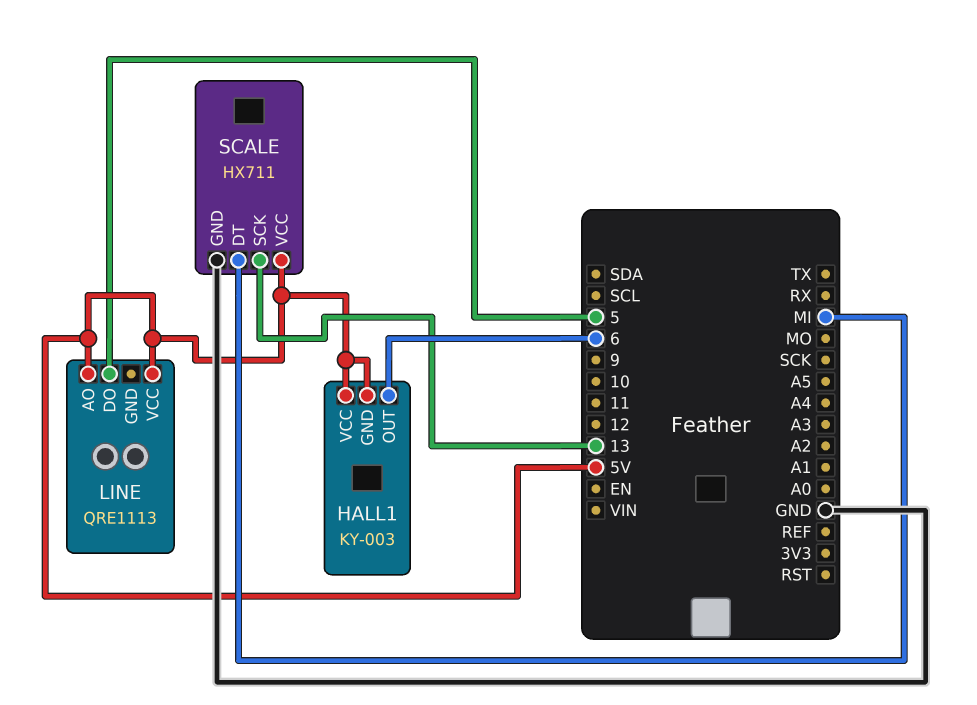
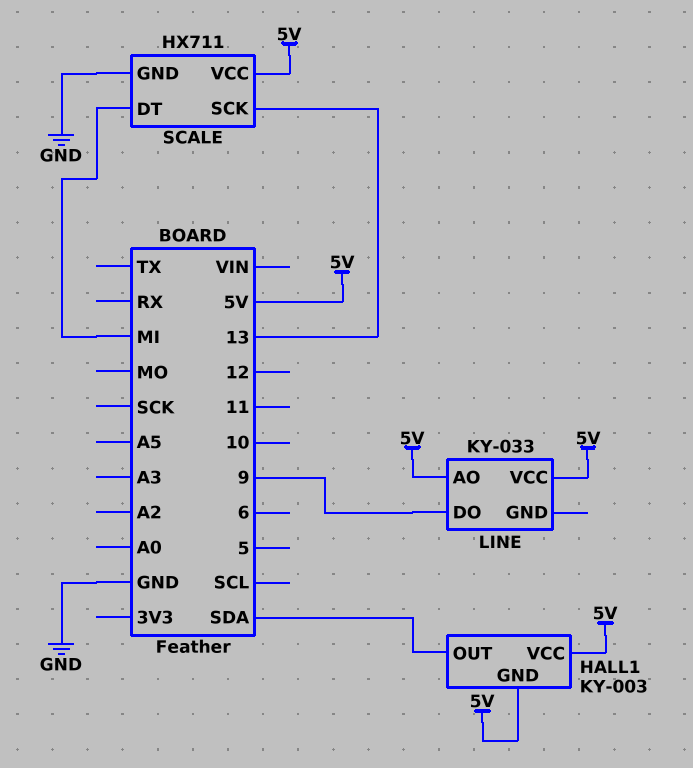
HALL1 pin OUT: 6 -> SDA
LINE: QRE1113 -> KY-033
LINE pin DO: 5 -> 9

